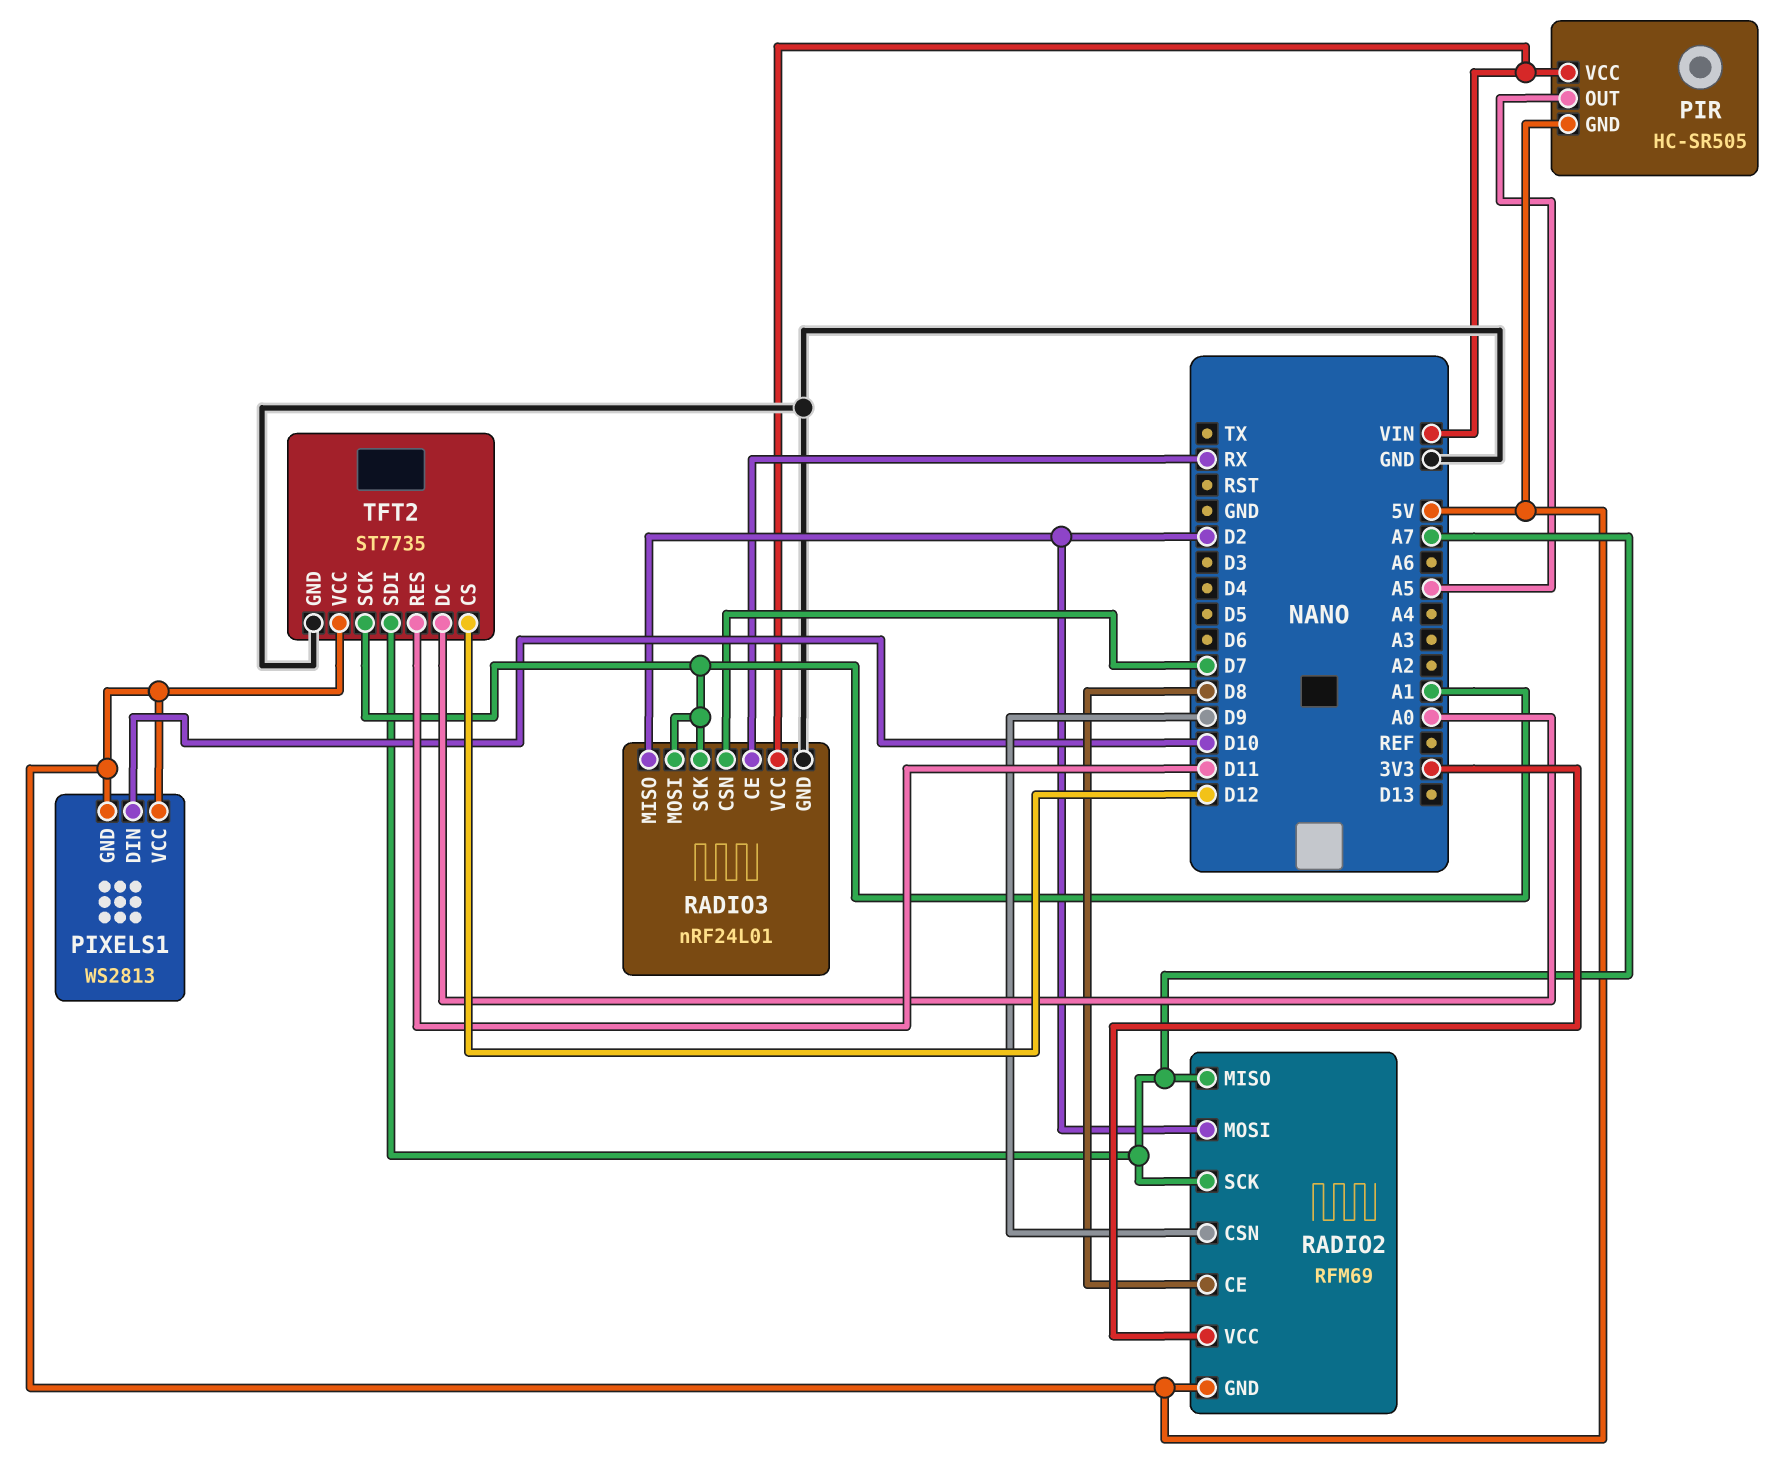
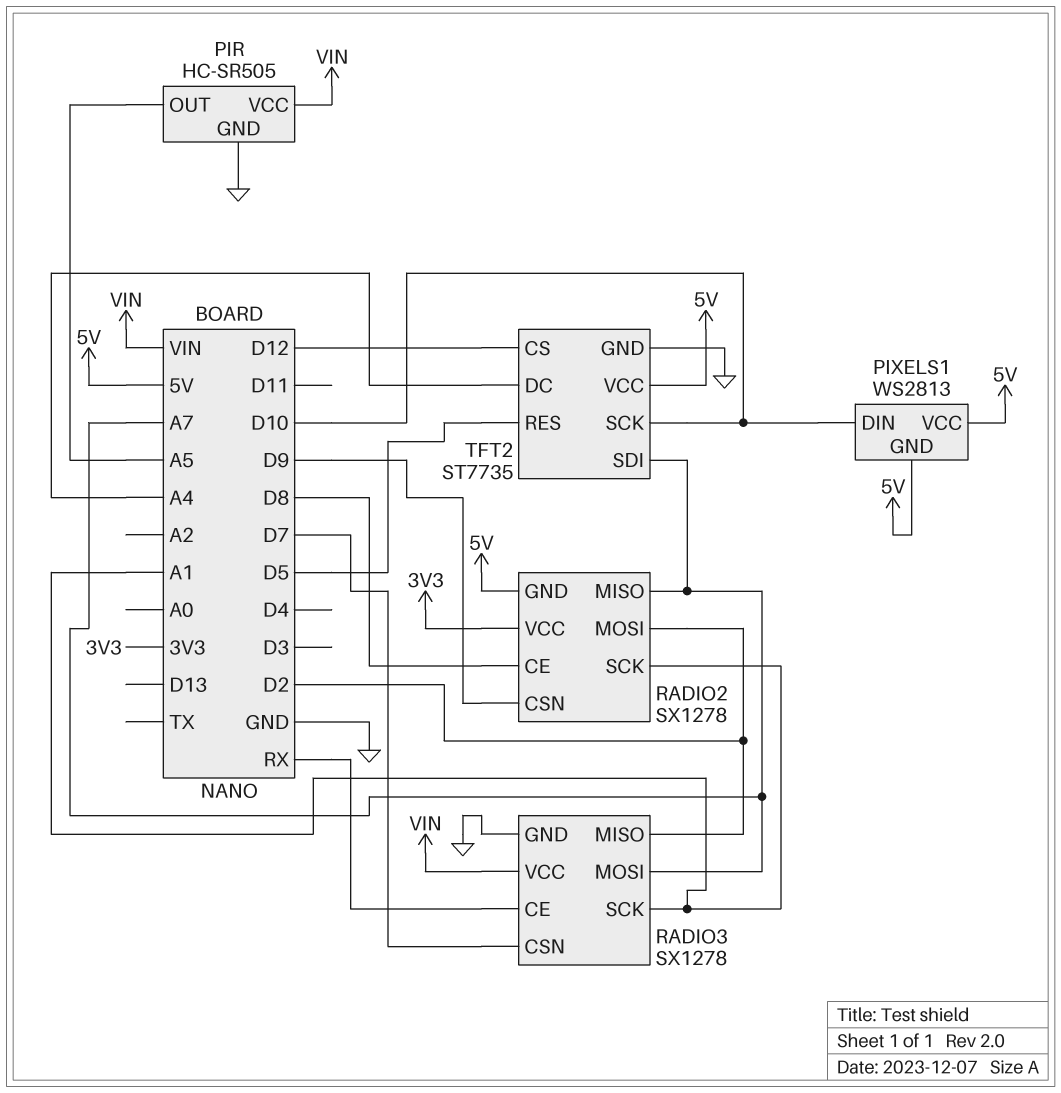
PIR pin GND: 5V -> GND
RADIO2: RFM69 -> SX1278
RADIO2 pin SCK: A7 -> A1
RADIO3: nRF24L01 -> SX1278
RADIO3 pin MOSI: A1 -> A7
TFT2 pin DC: A0 -> A4
TFT2 pin RES: D11 -> D5
TFT2 pin SCK: A1 -> D10

